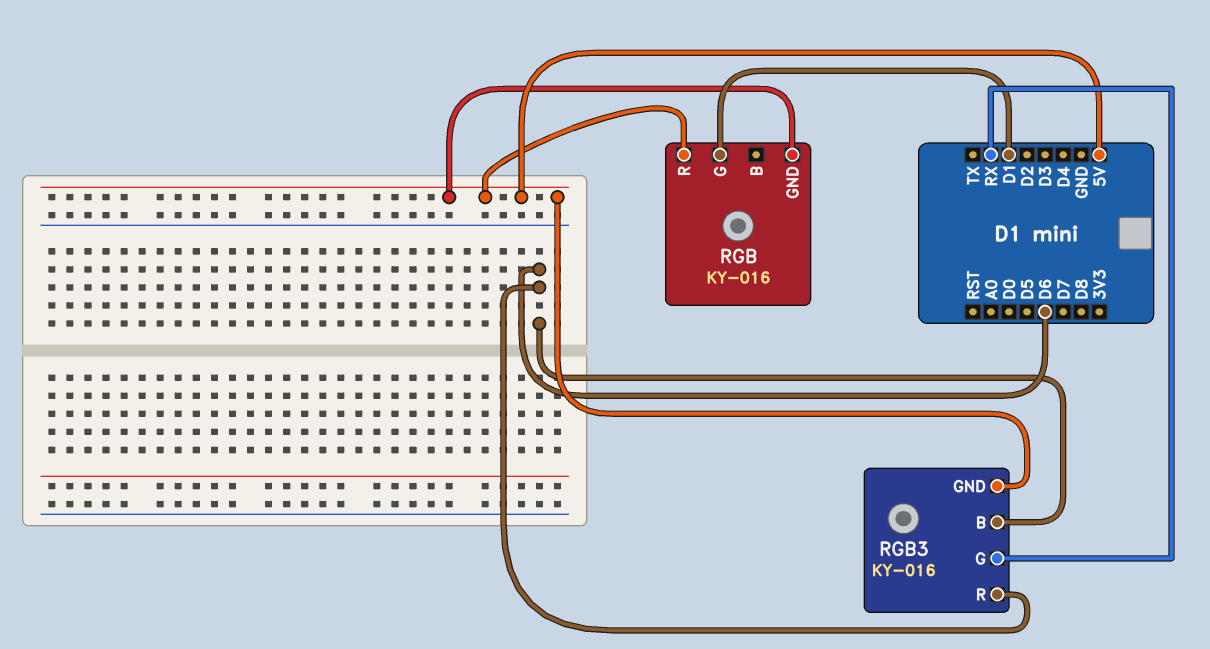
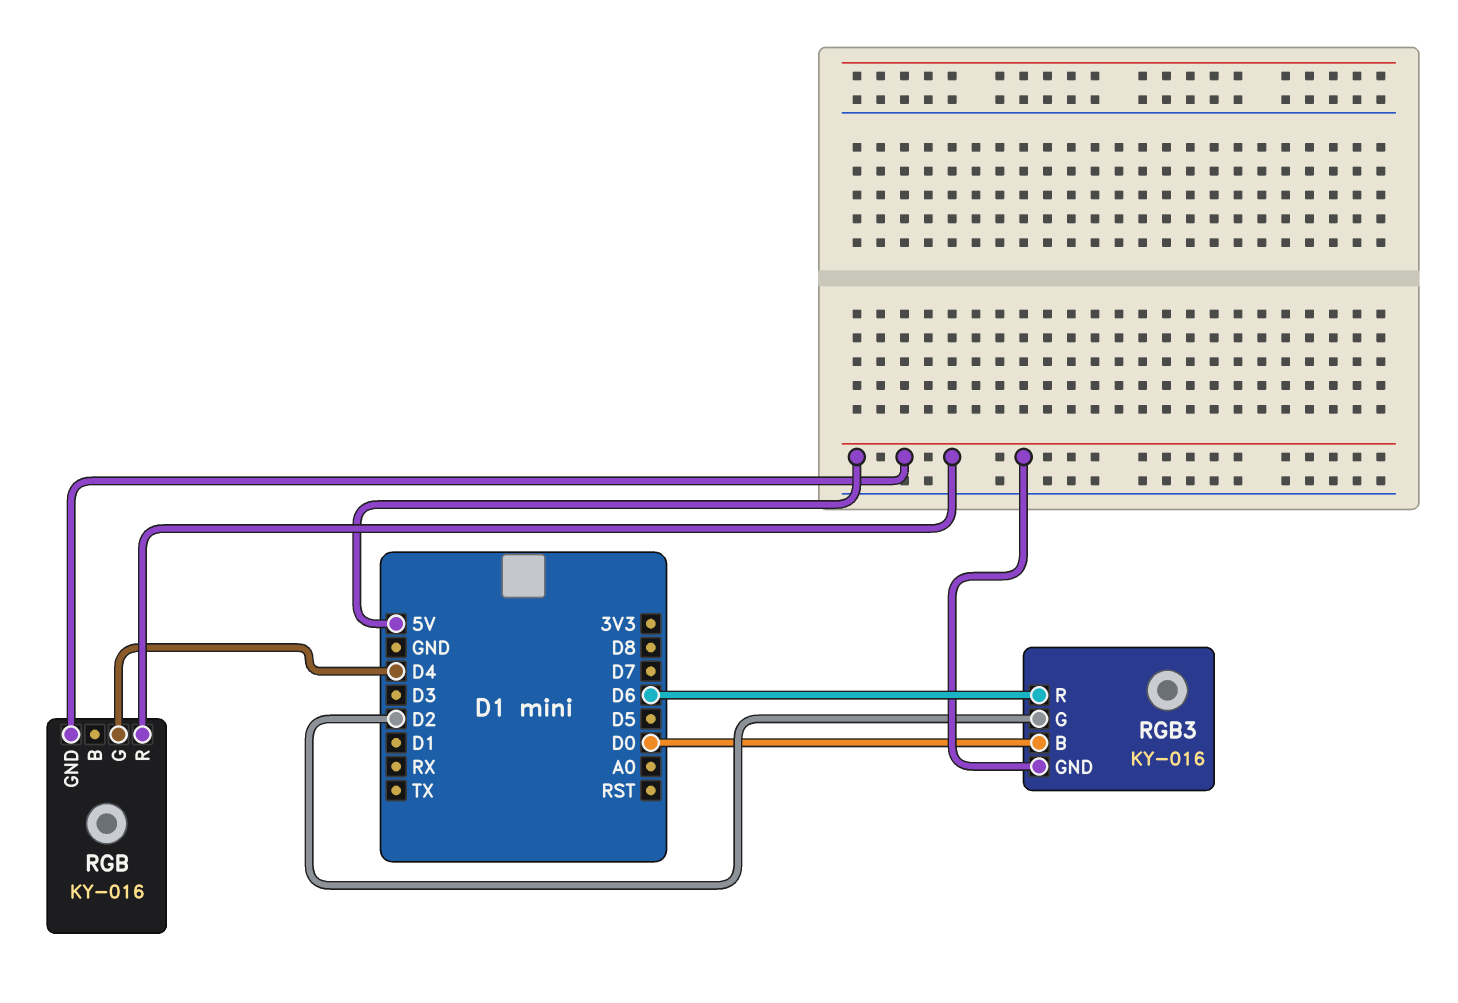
RGB pin G: D1 -> D4
RGB3 pin B: D6 -> D0
RGB3 pin G: RX -> D2

